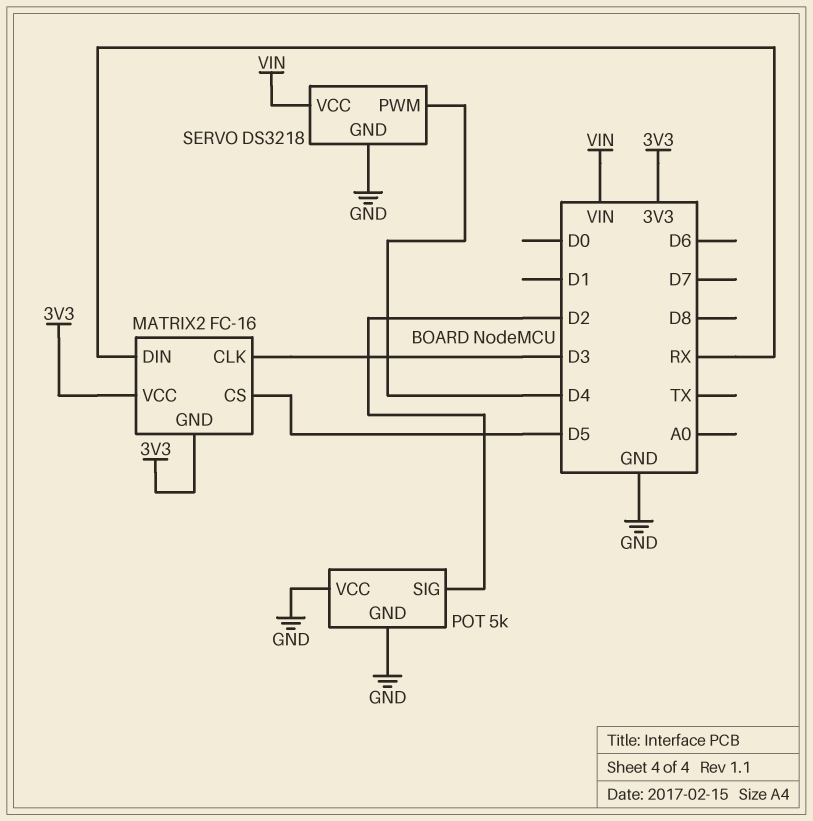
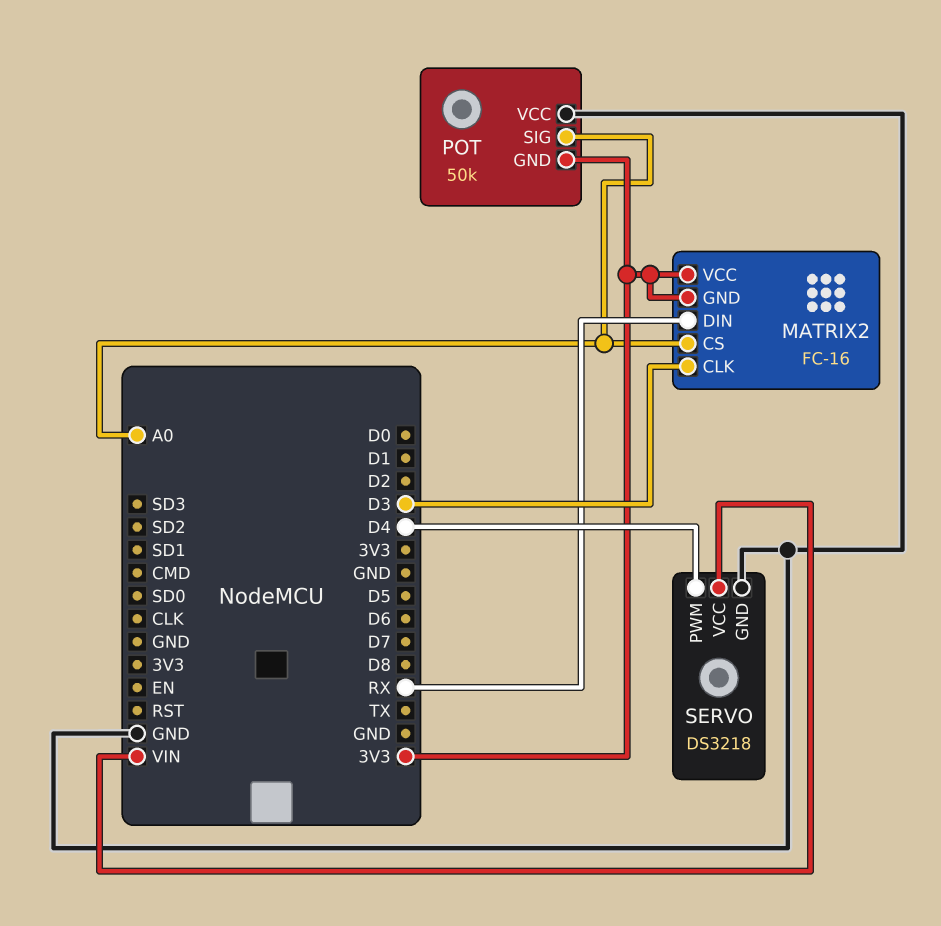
MATRIX2 pin CS: D5 -> A0
POT: 5k -> 50k
POT pin GND: GND -> 3V3
POT pin SIG: D2 -> A0

